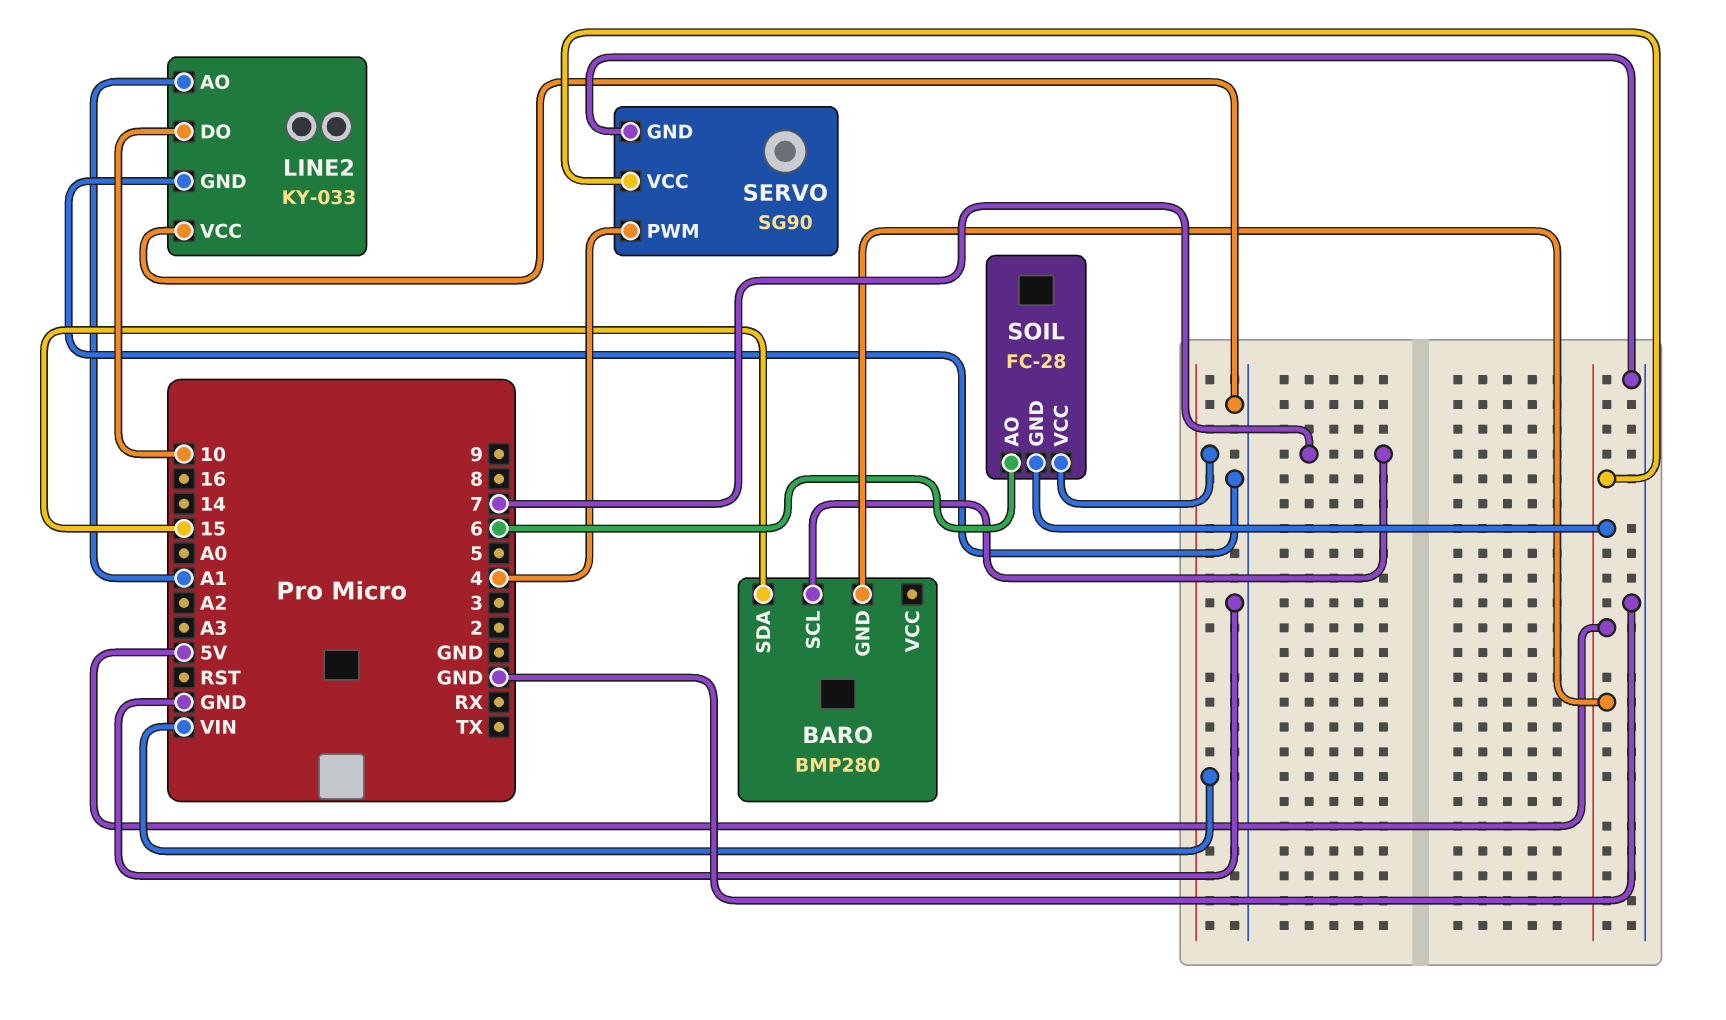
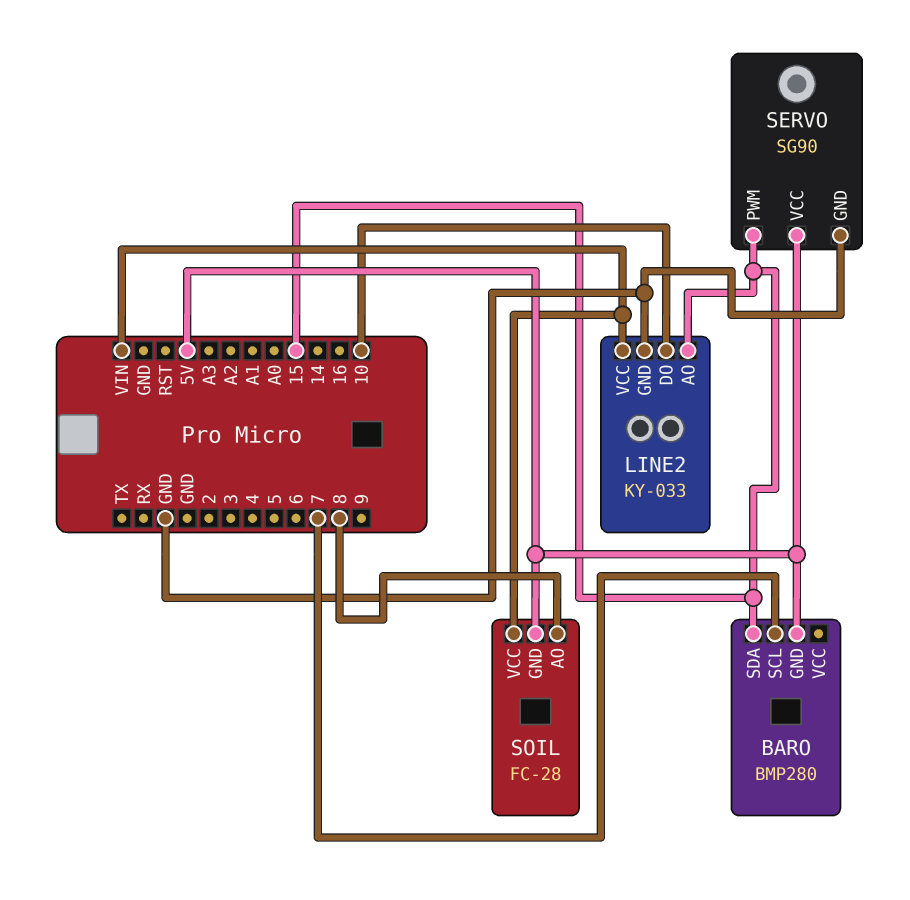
LINE2 pin AO: A1 -> 15
LINE2 pin VCC: GND -> VIN
SERVO pin PWM: 4 -> 15
SOIL pin AO: 6 -> 8

